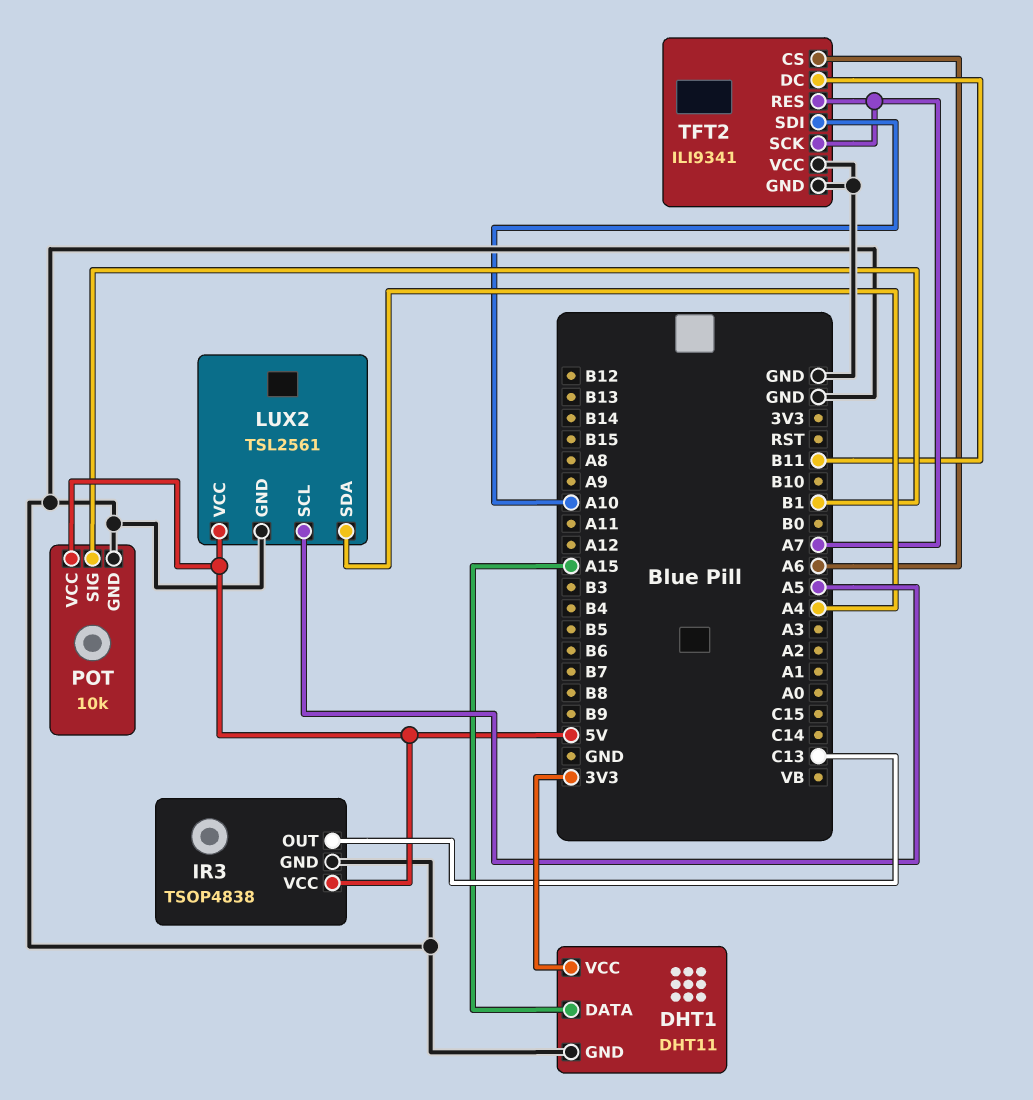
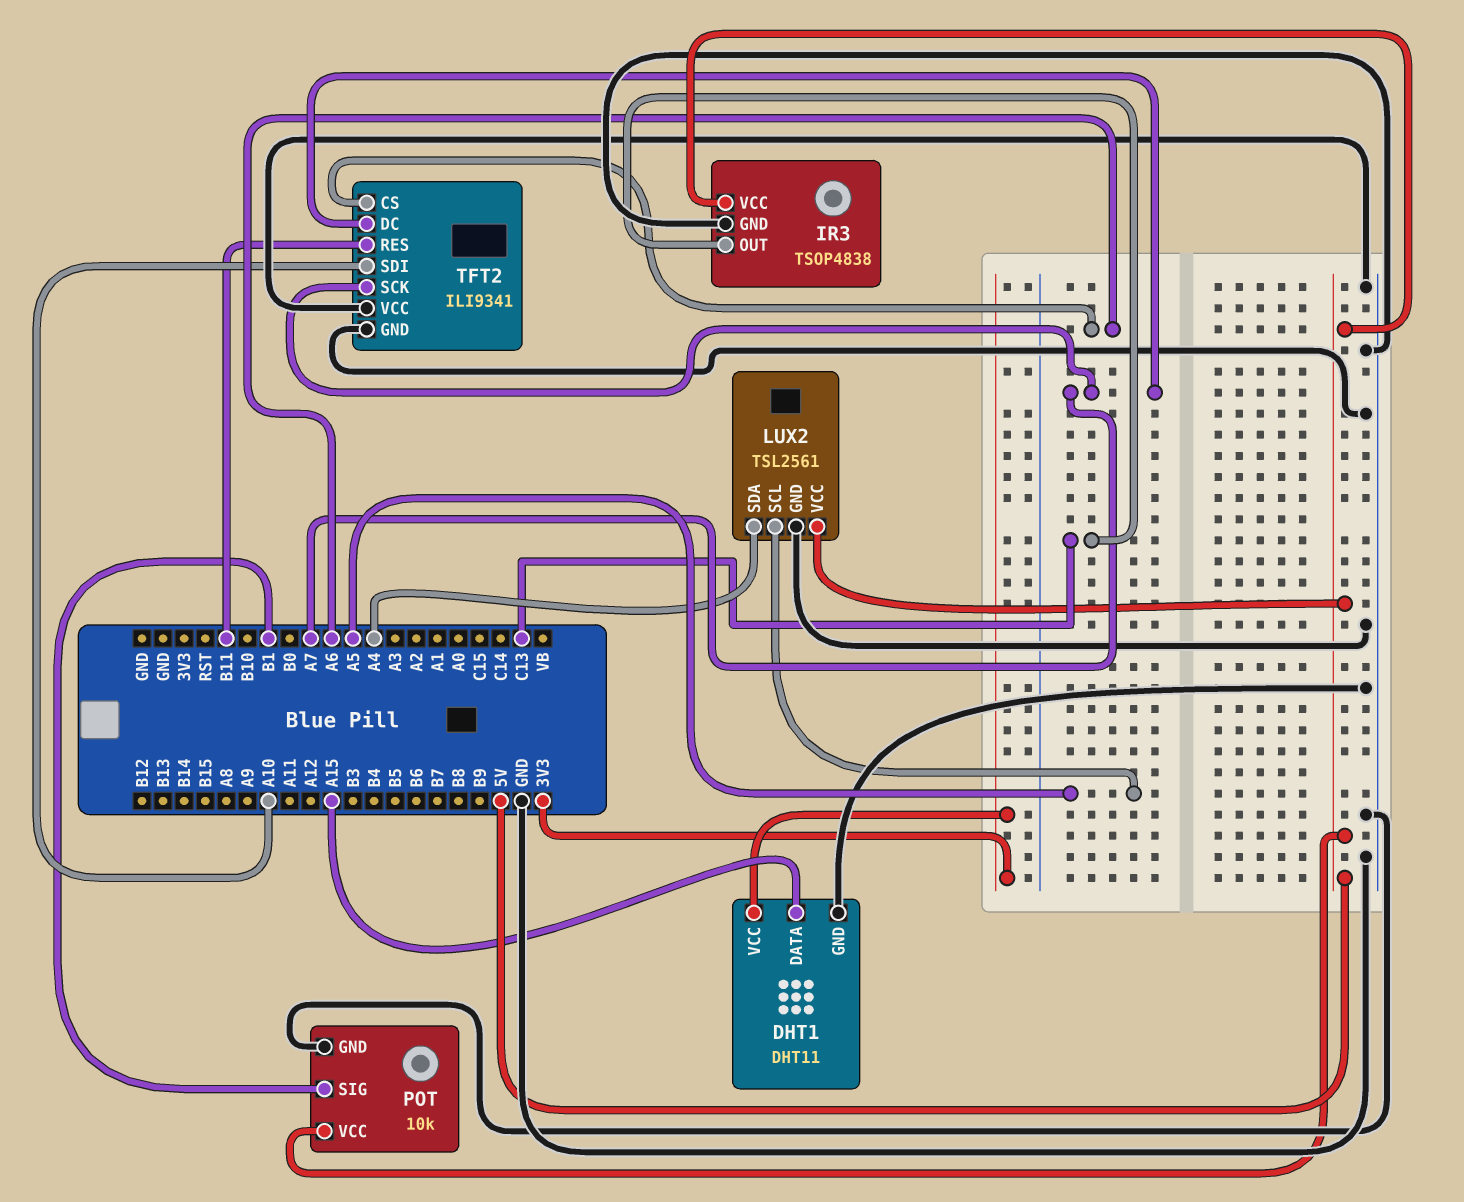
TFT2 pin DC: B11 -> A7
TFT2 pin RES: A7 -> B11

